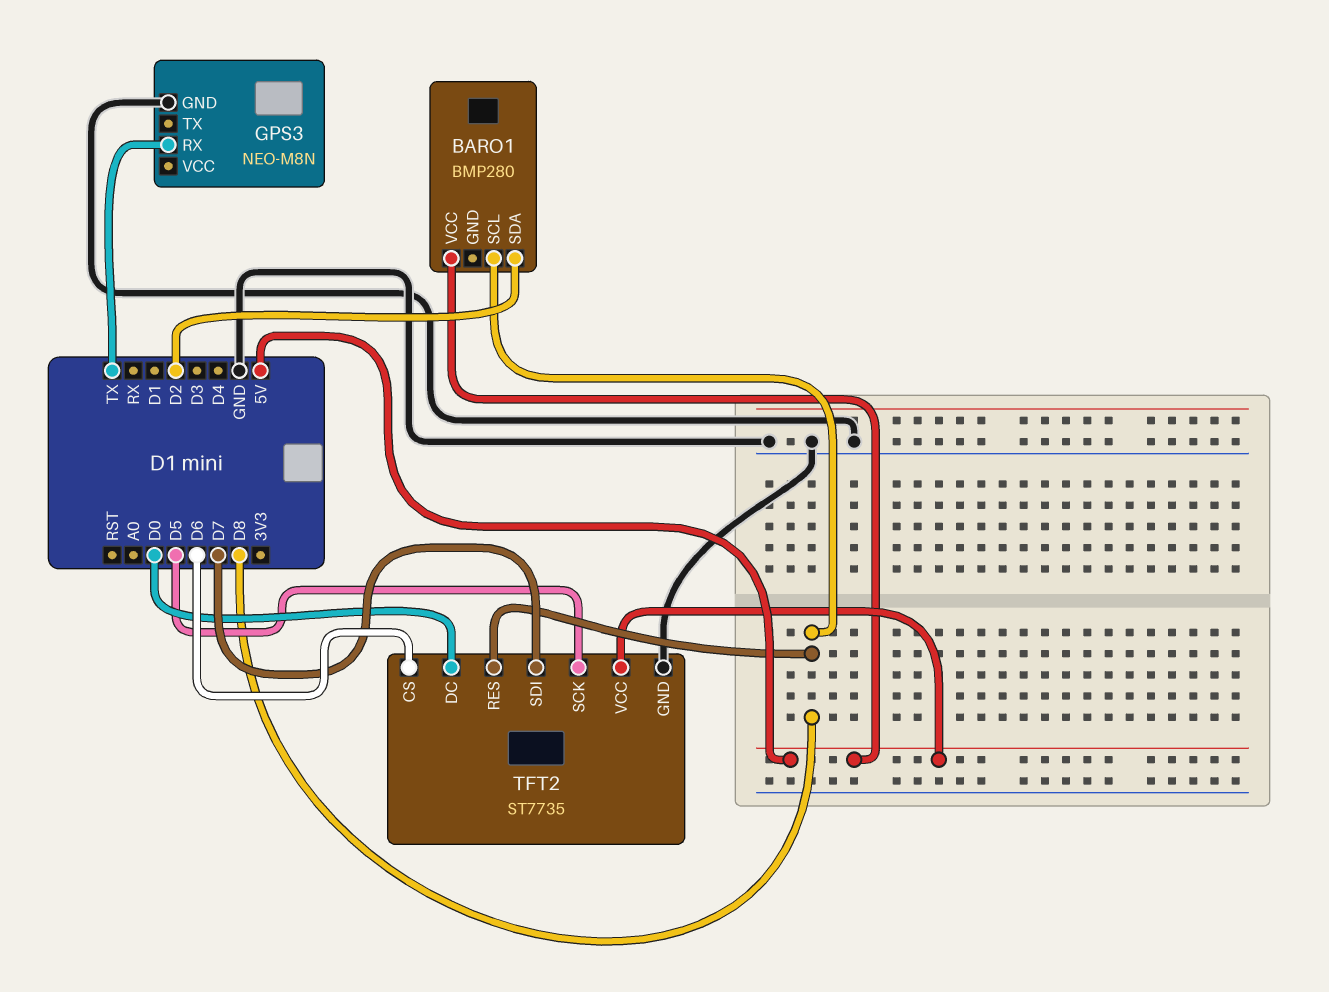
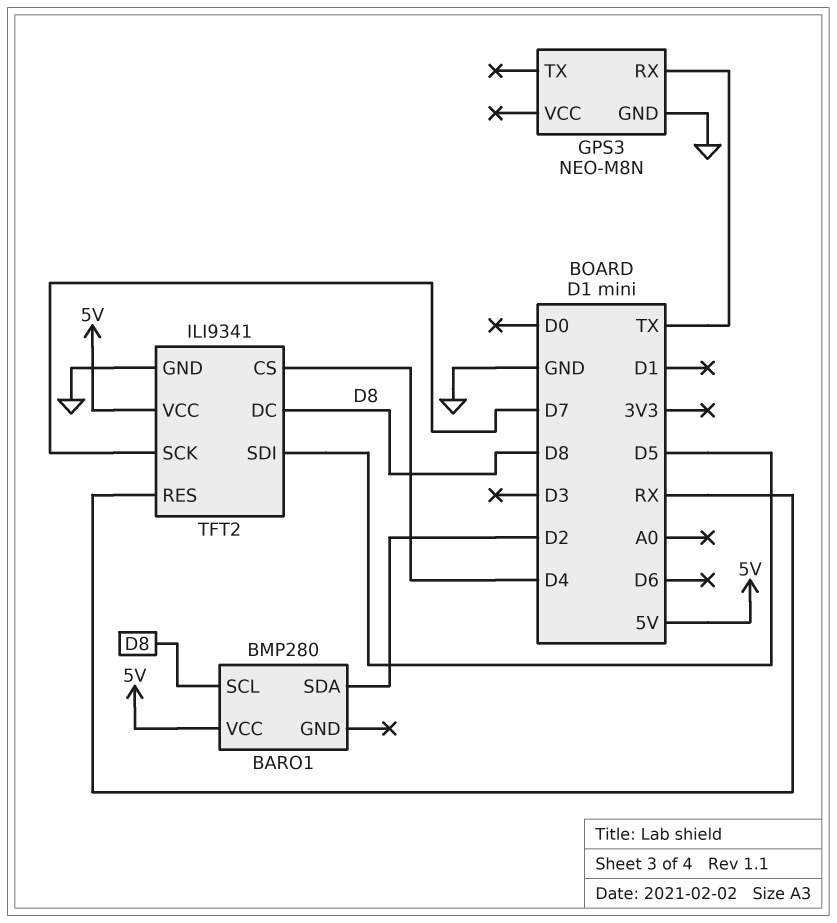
TFT2: ST7735 -> ILI9341
TFT2 pin CS: D6 -> D4
TFT2 pin DC: D0 -> D8
TFT2 pin RES: D8 -> RX
TFT2 pin SCK: D5 -> D7
TFT2 pin SDI: D7 -> D5

